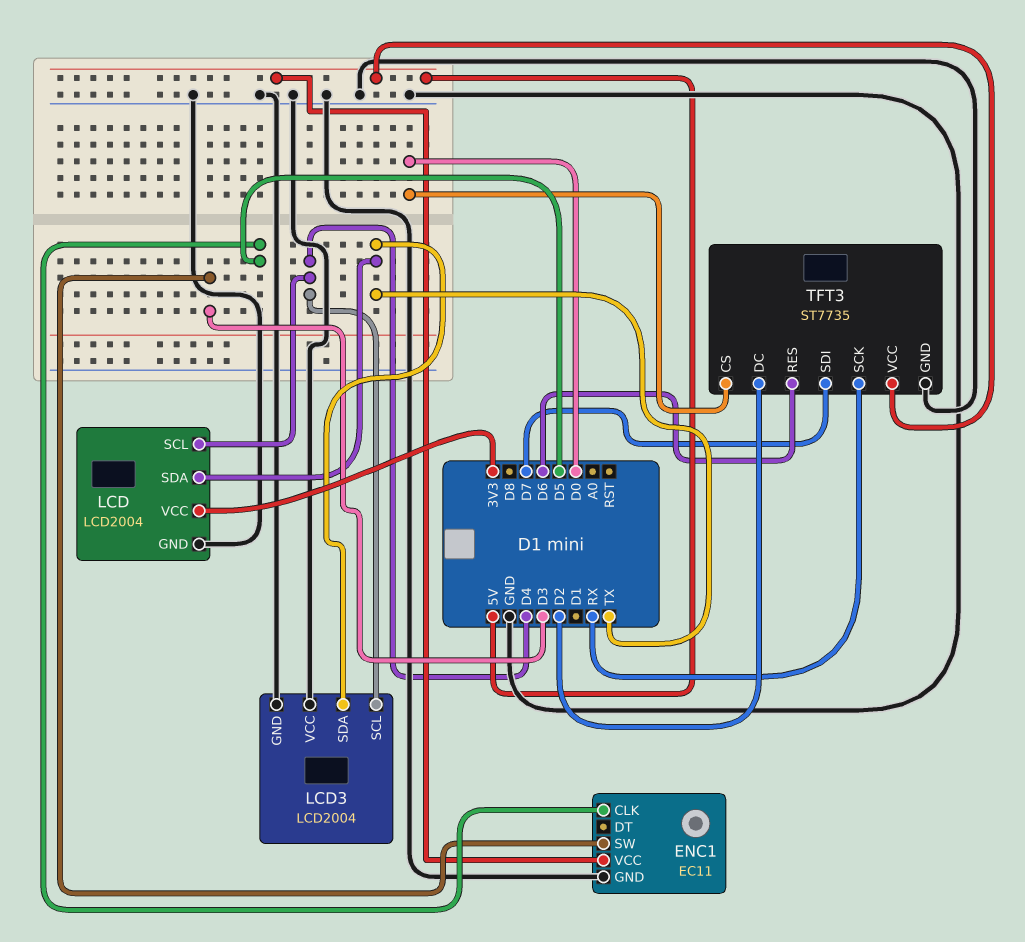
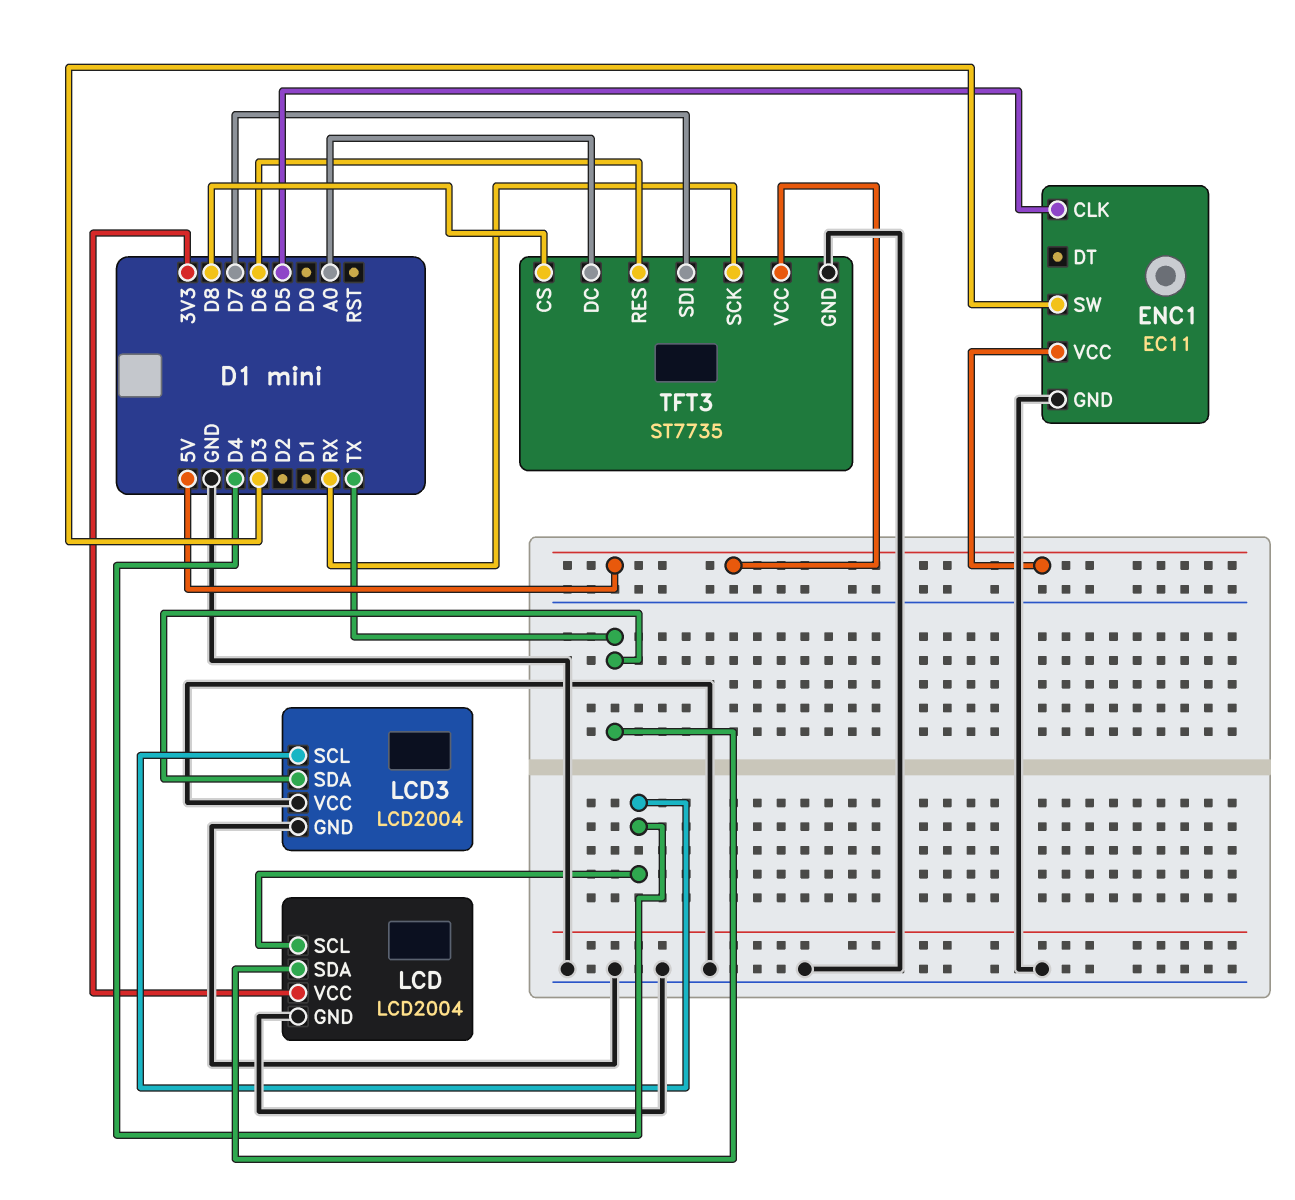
TFT3 pin CS: D0 -> D8
TFT3 pin DC: D2 -> A0

